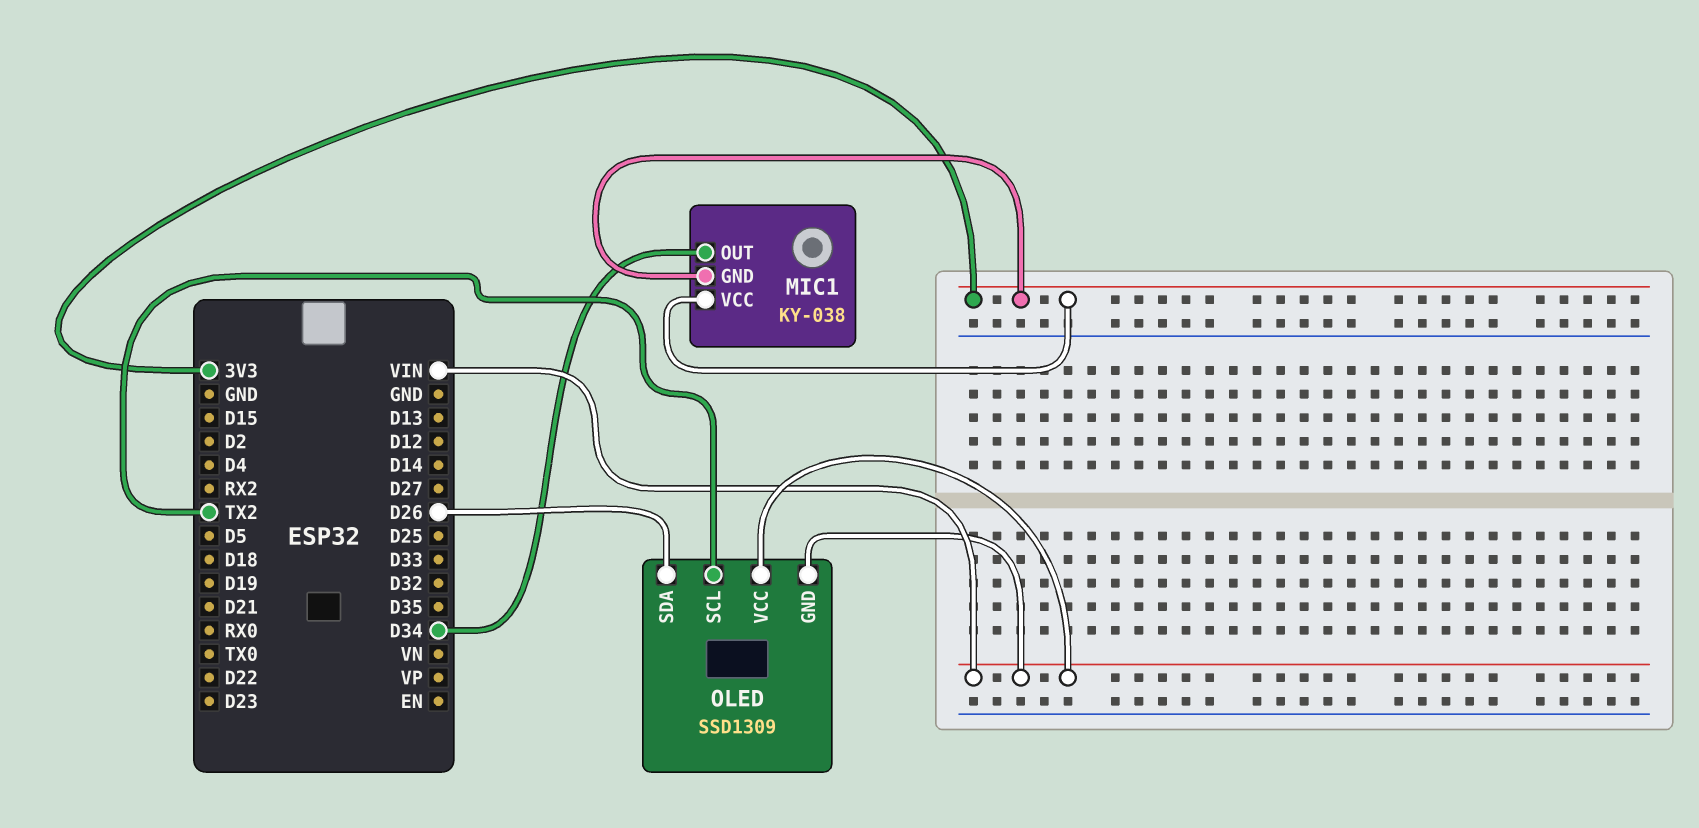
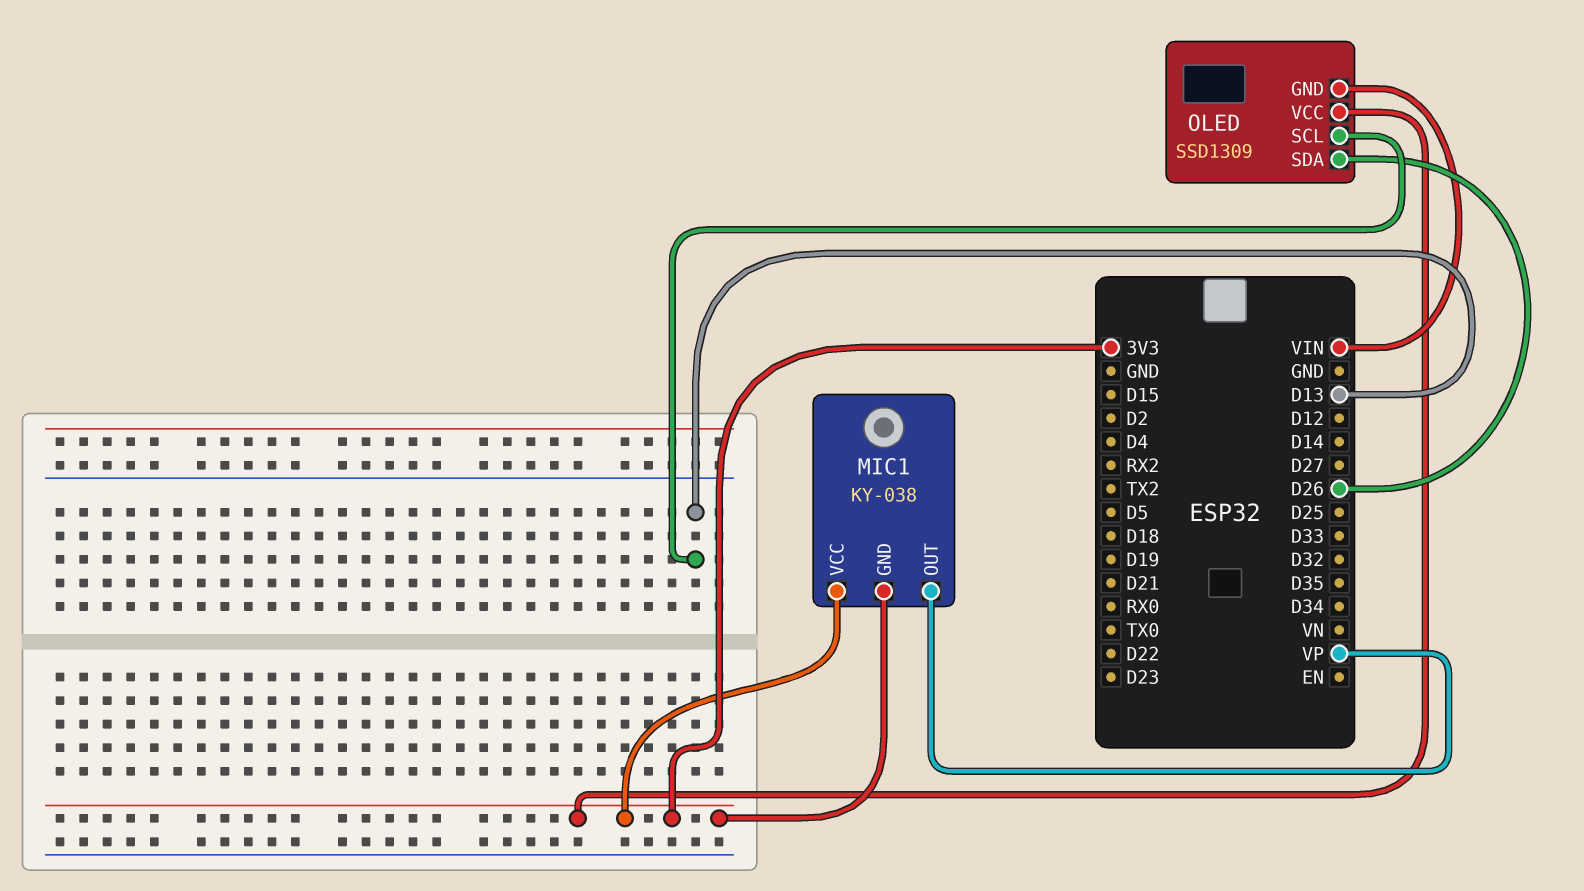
MIC1 pin OUT: D34 -> VP
OLED pin SCL: TX2 -> D13
OLED pin VCC: VIN -> 3V3

